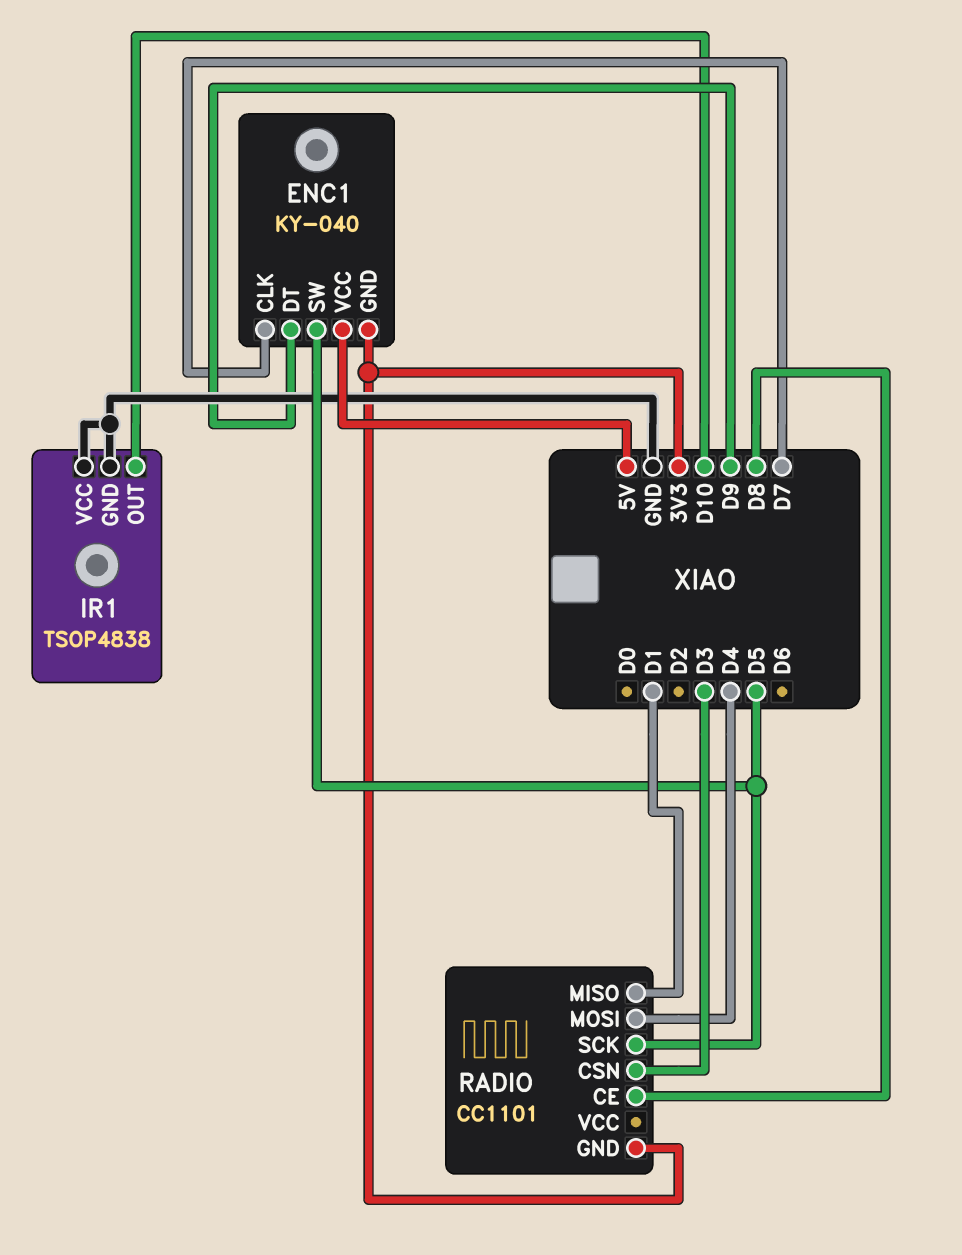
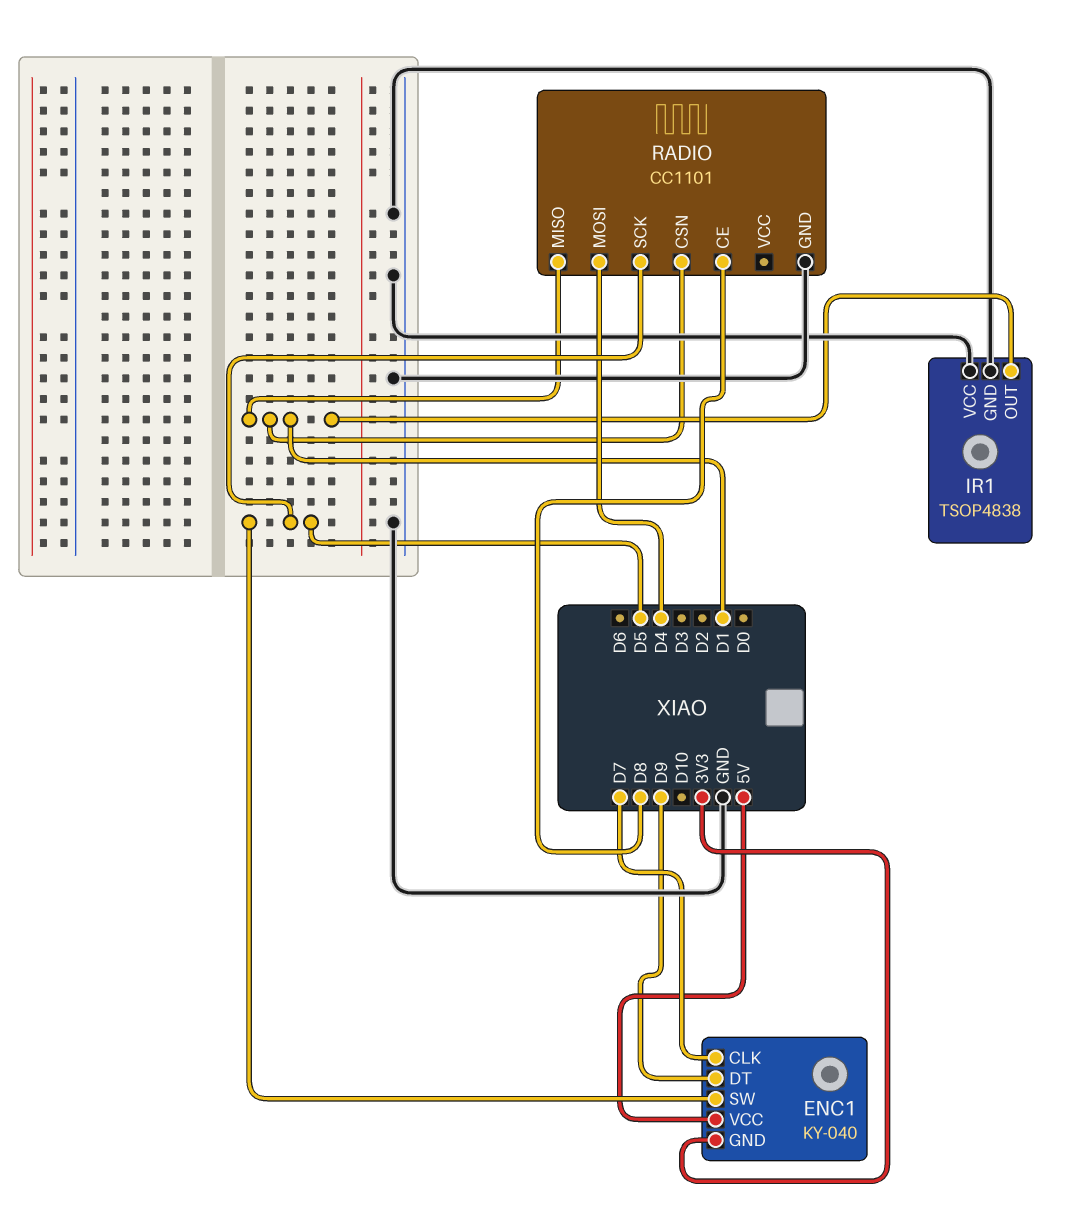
IR1 pin OUT: D10 -> D1
RADIO pin CSN: D3 -> D1
RADIO pin GND: 3V3 -> GND

